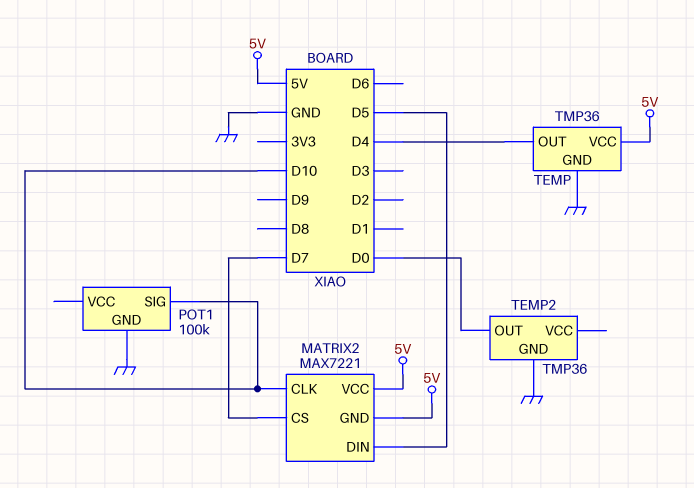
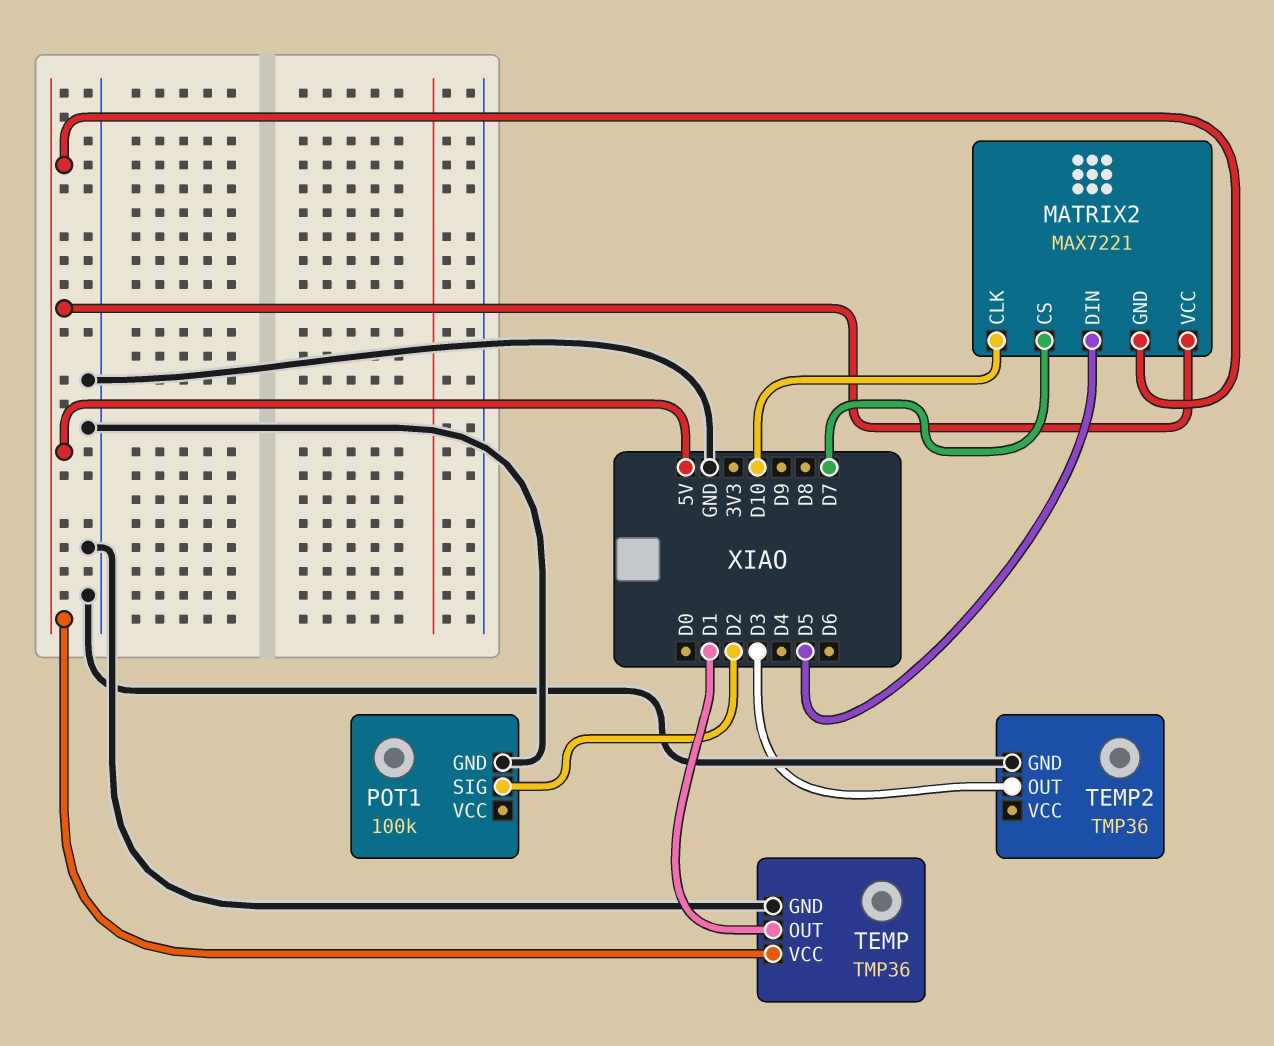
POT1 pin SIG: D10 -> D2
TEMP pin OUT: D4 -> D1
TEMP2 pin OUT: D0 -> D3

